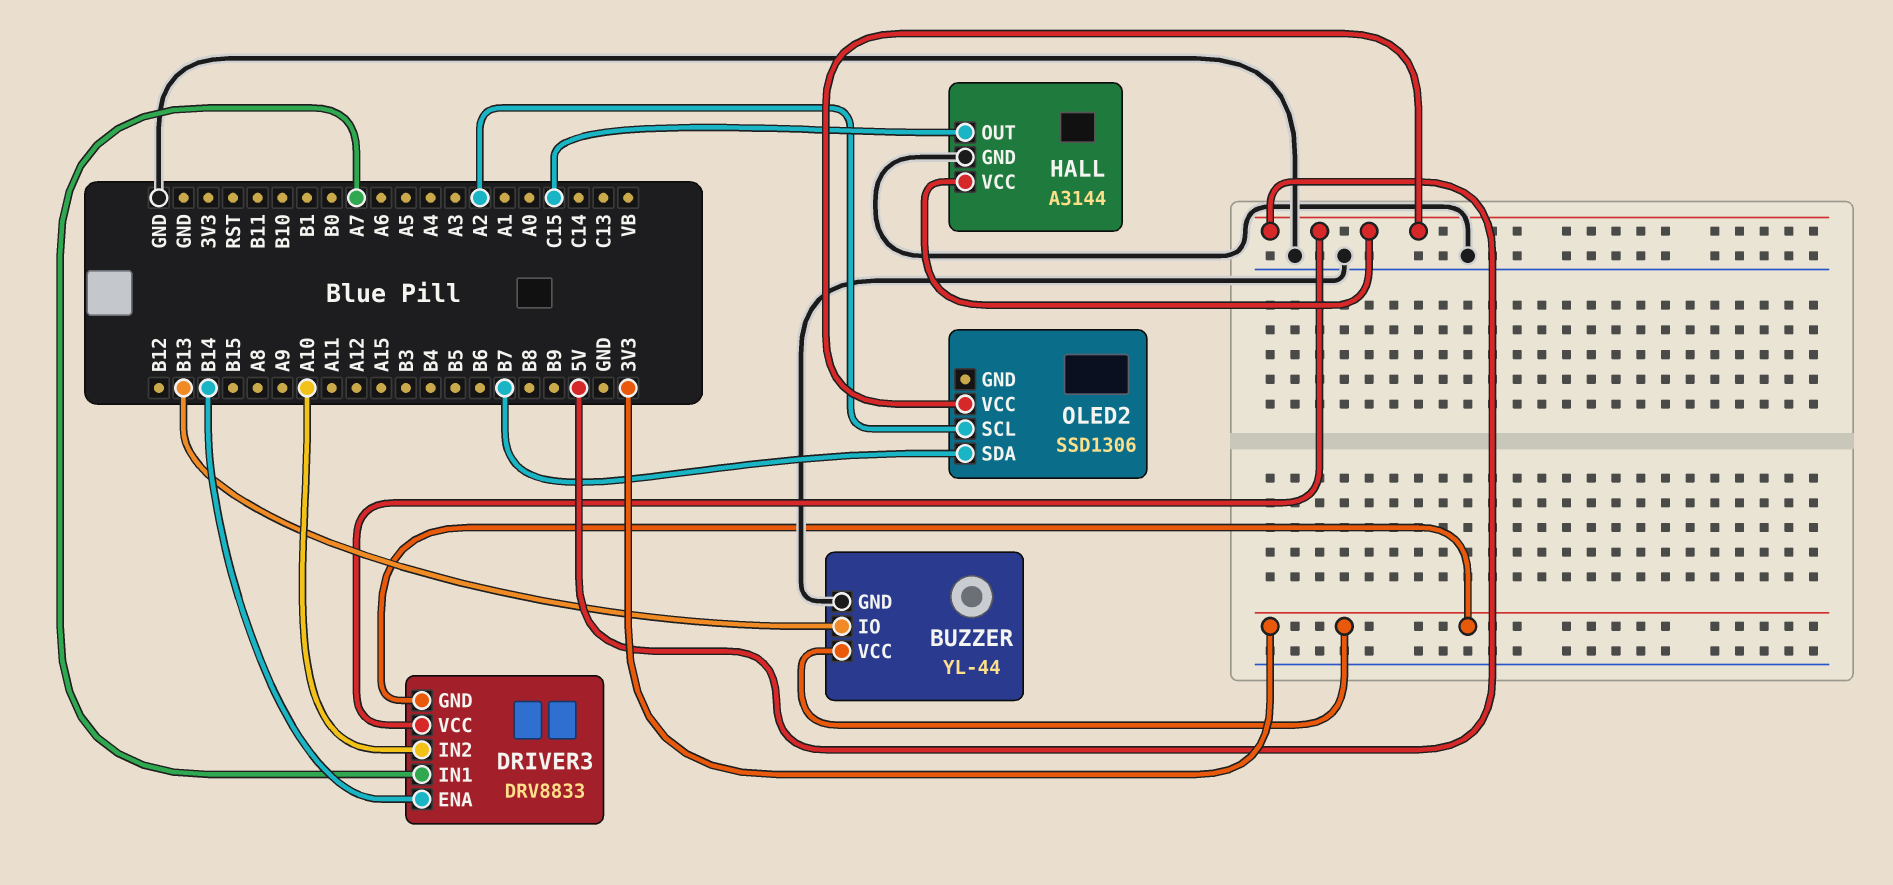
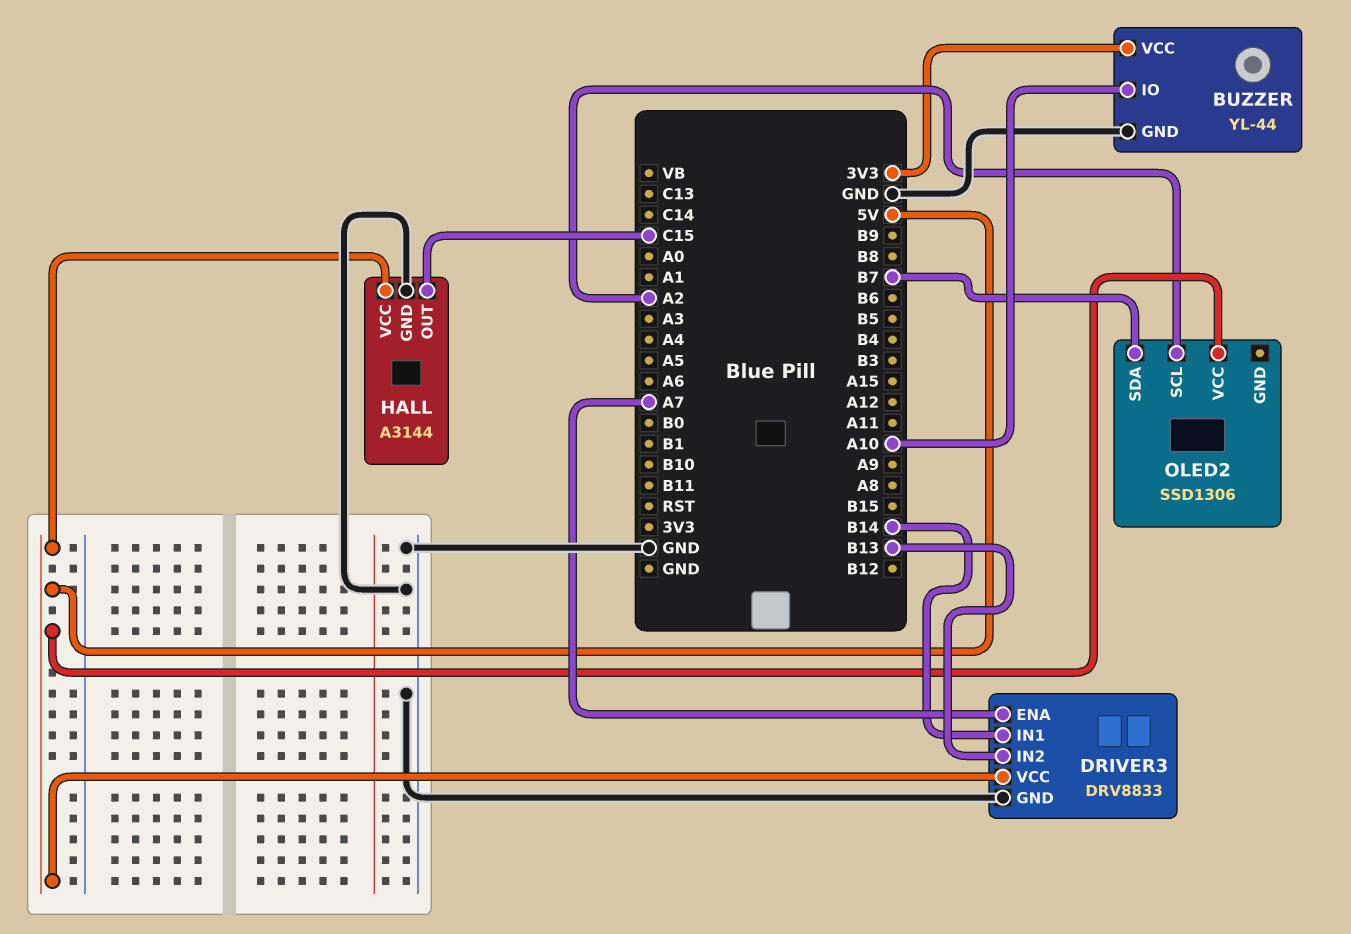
BUZZER pin IO: B13 -> A10
DRIVER3 pin ENA: B14 -> A7
DRIVER3 pin GND: 3V3 -> GND
DRIVER3 pin IN1: A7 -> B14
DRIVER3 pin IN2: A10 -> B13

